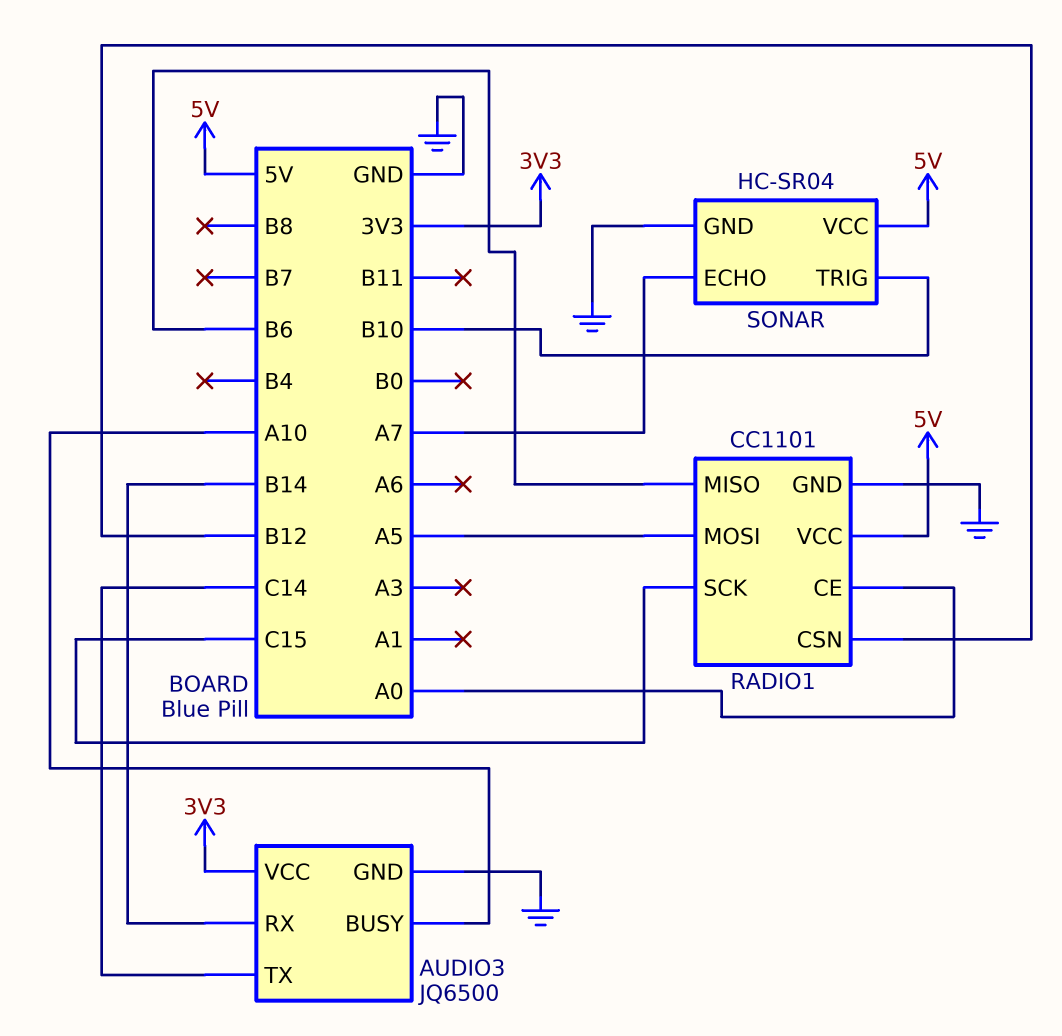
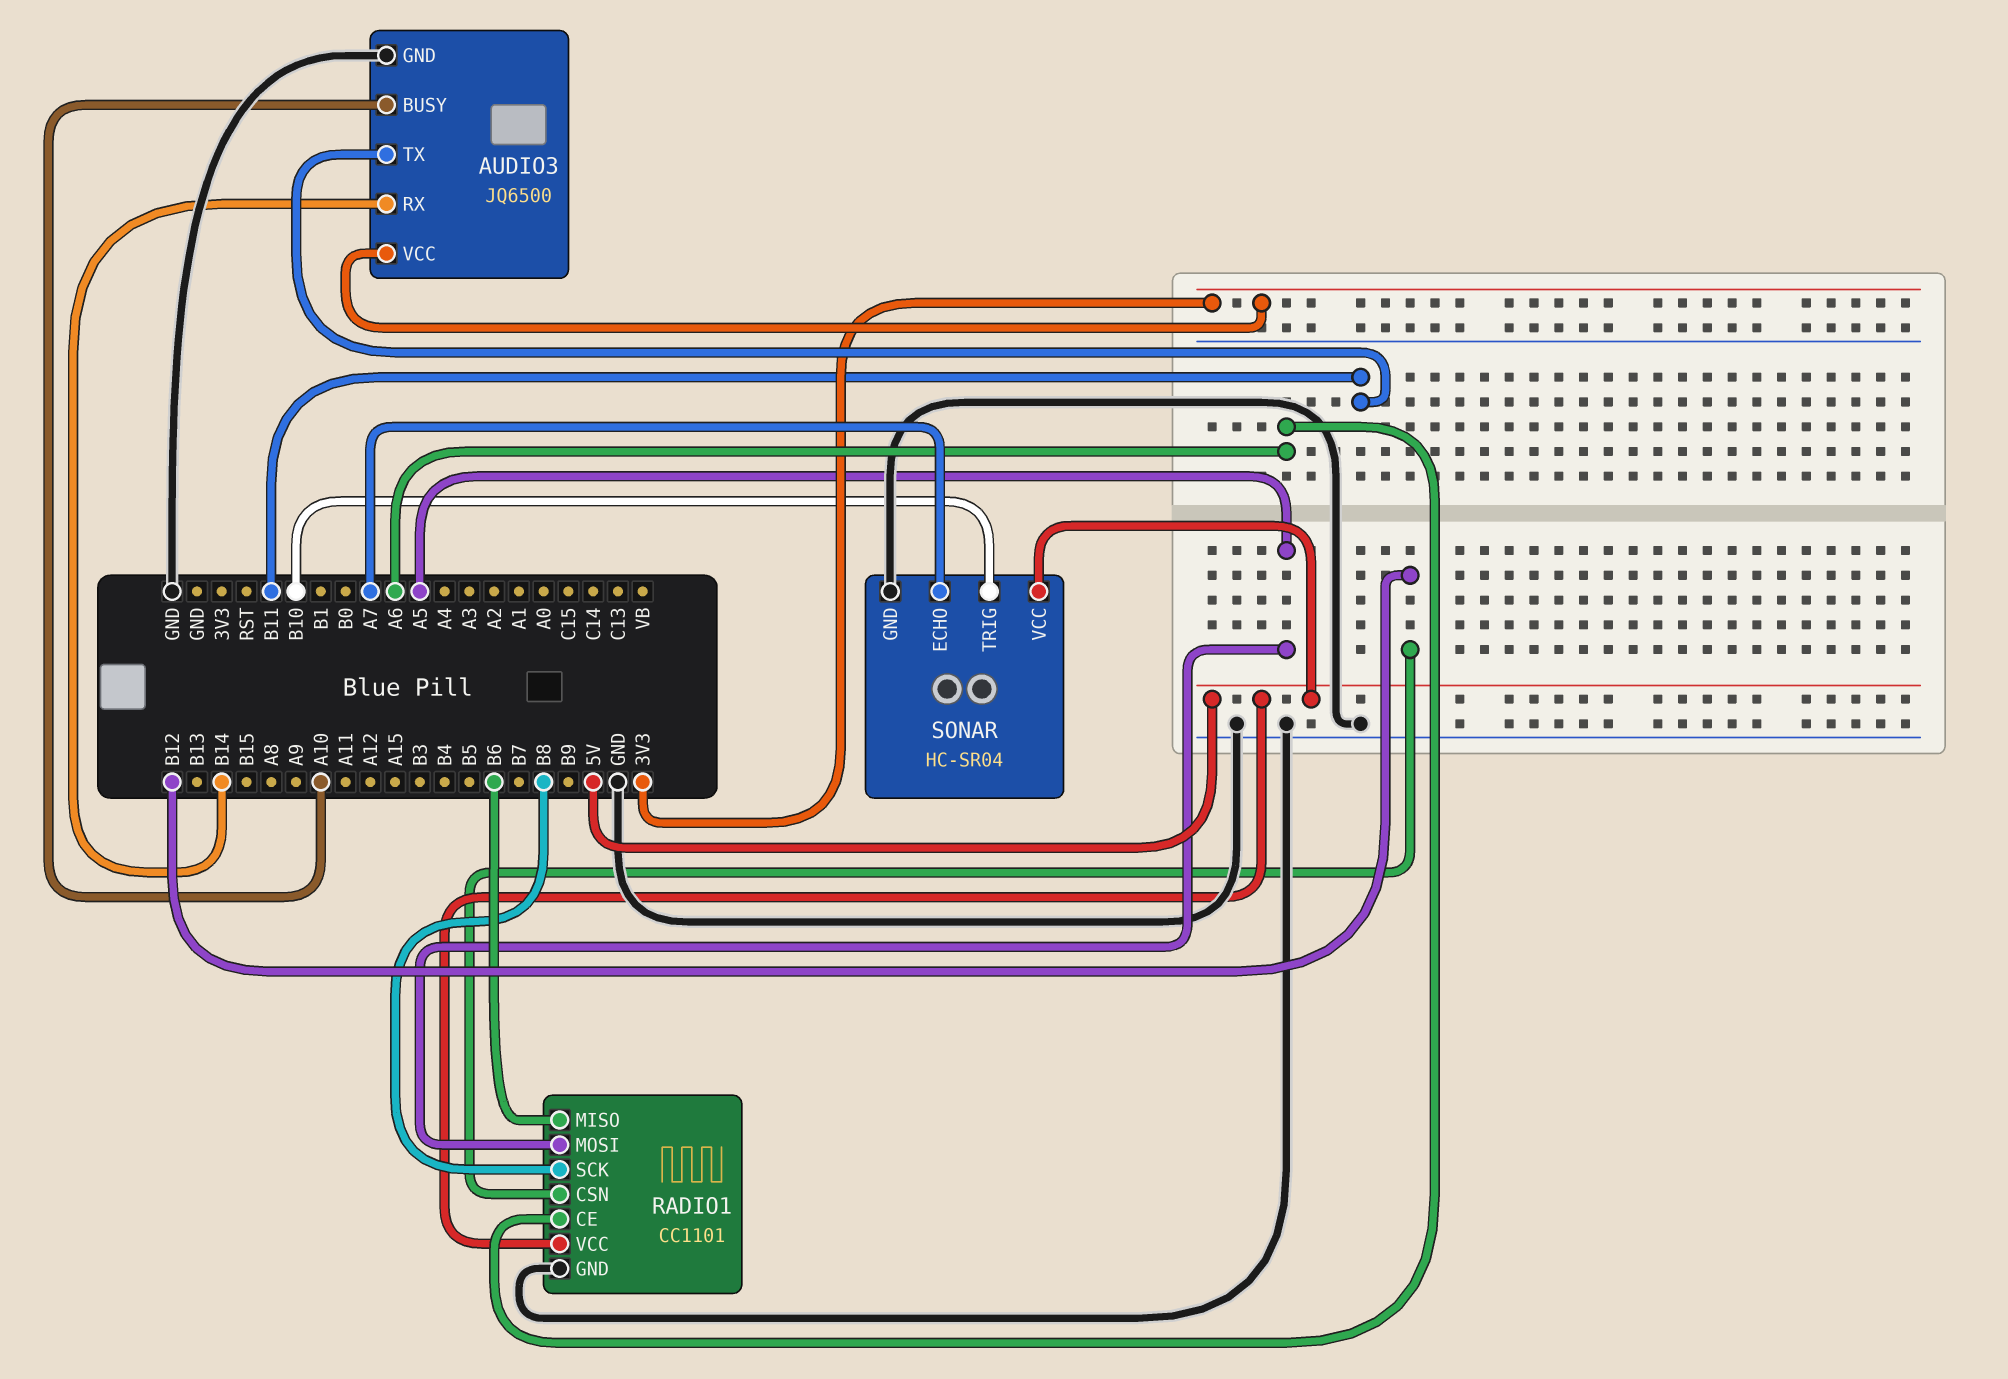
AUDIO3 pin TX: C14 -> B11
RADIO1 pin CE: A0 -> A6
RADIO1 pin SCK: C15 -> B8

